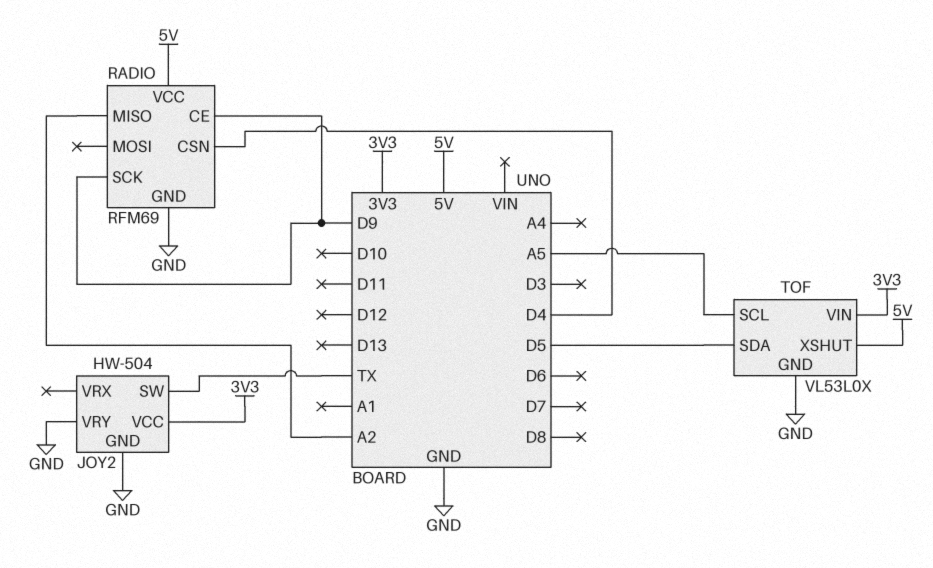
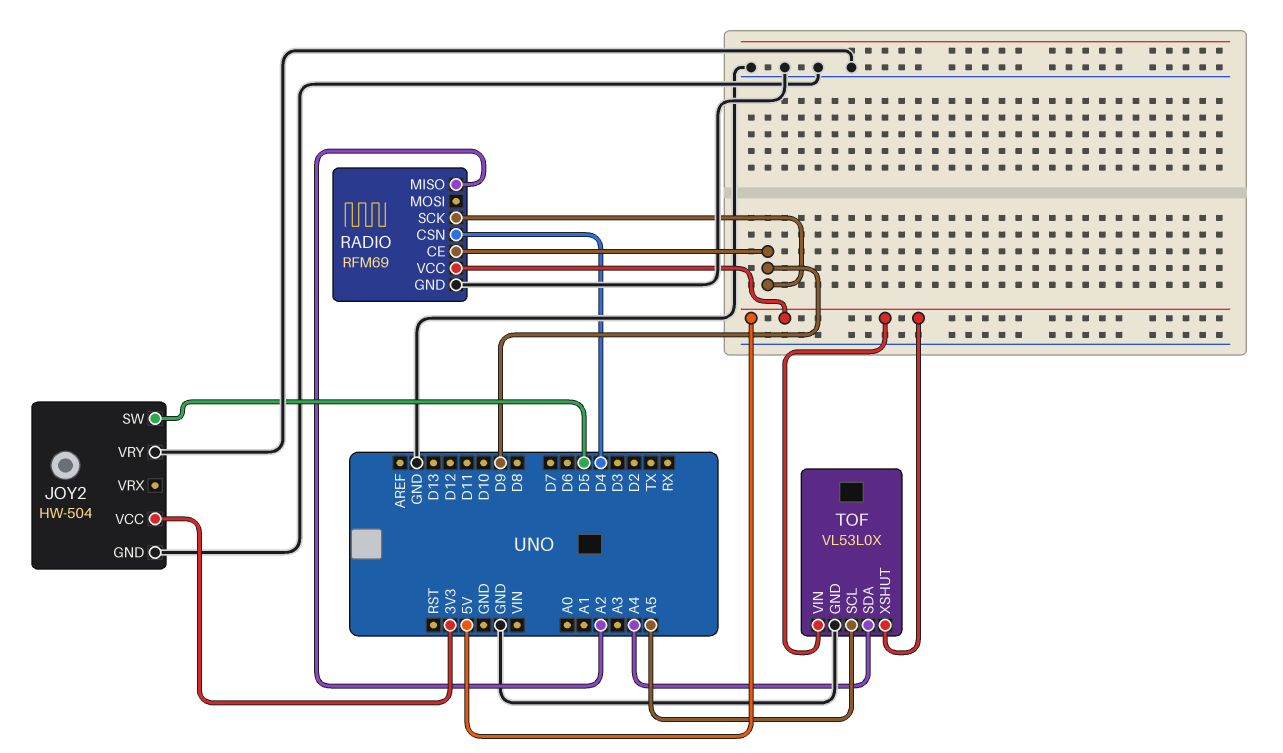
JOY2 pin SW: TX -> D5
TOF pin SDA: D5 -> A4
TOF pin VIN: 3V3 -> 5V

